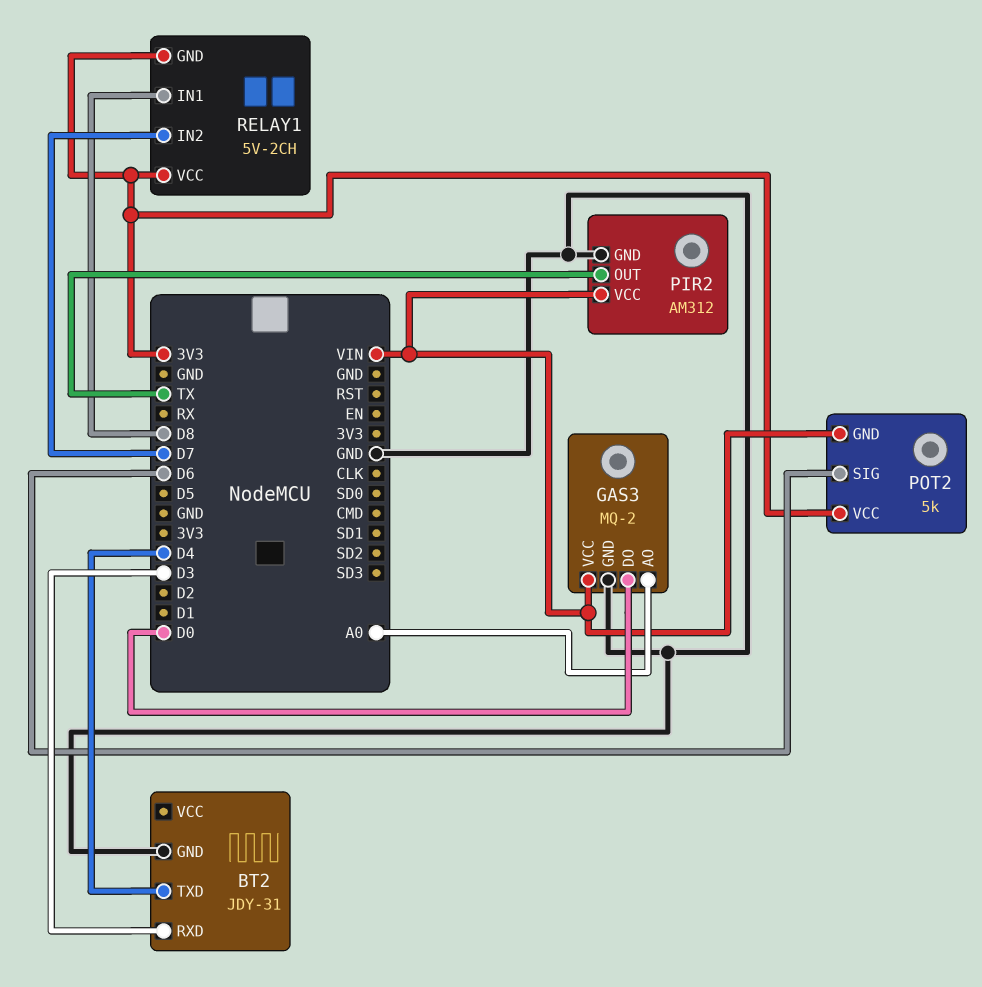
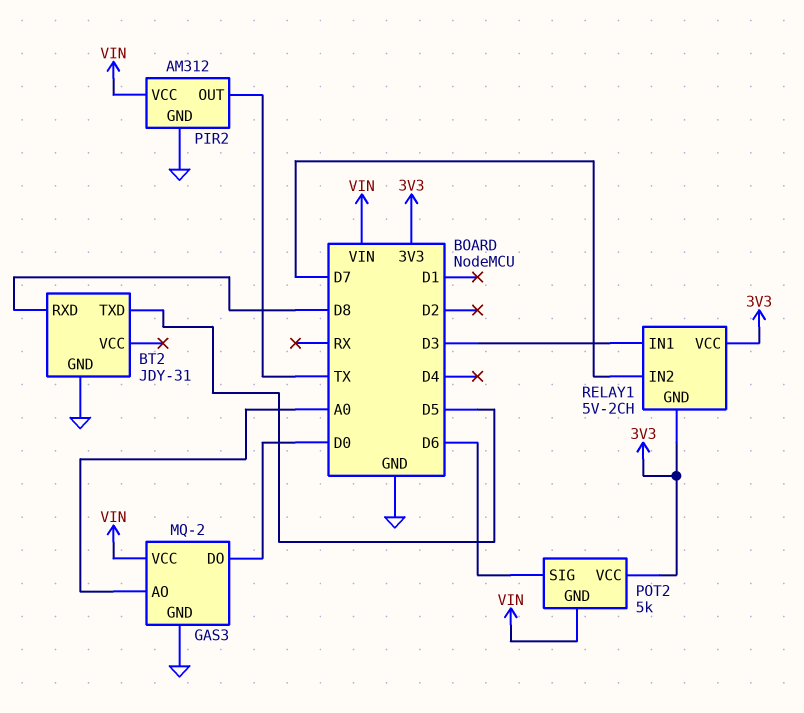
BT2 pin RXD: D3 -> D8
BT2 pin TXD: D4 -> D5
RELAY1 pin IN1: D8 -> D3

